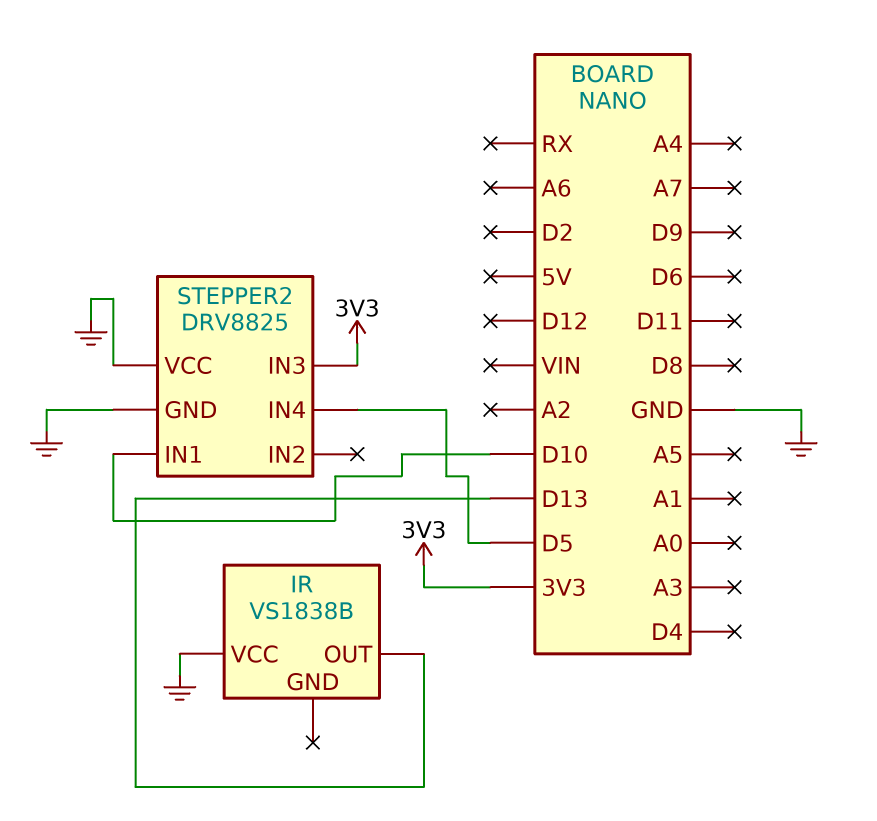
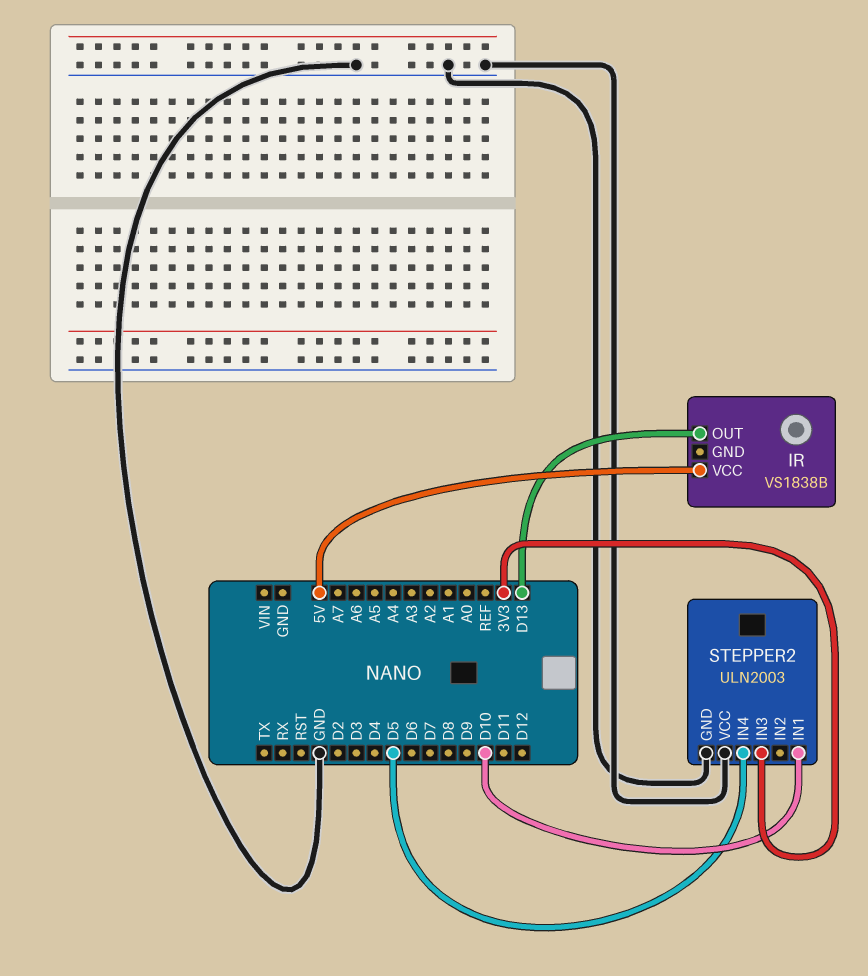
IR pin VCC: GND -> 5V
STEPPER2: DRV8825 -> ULN2003

